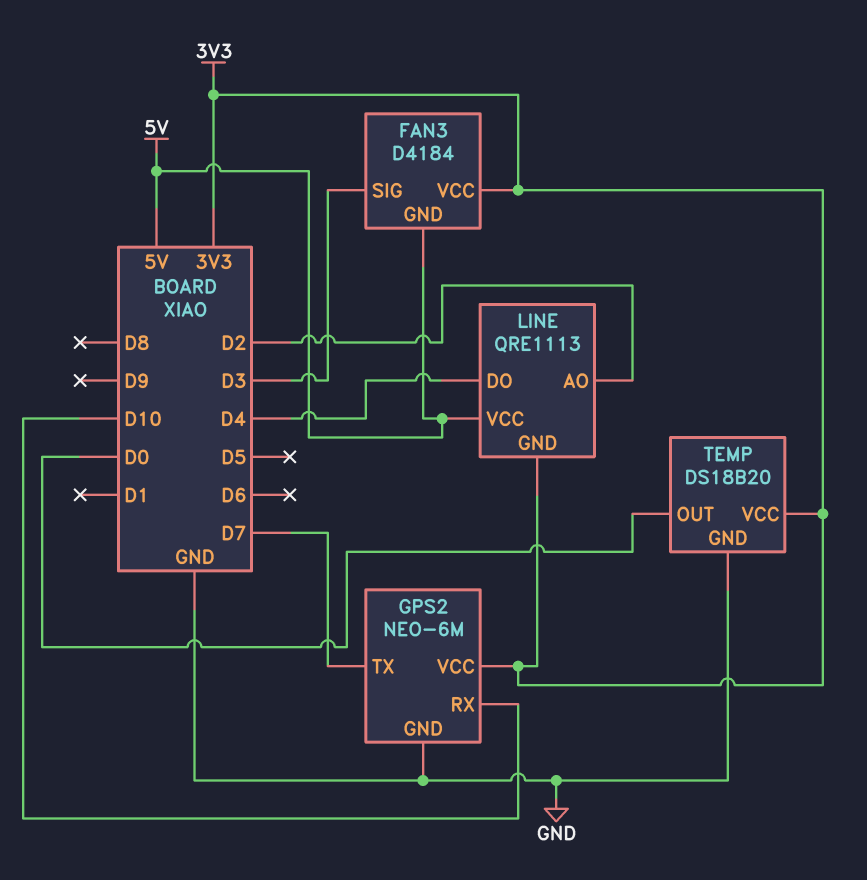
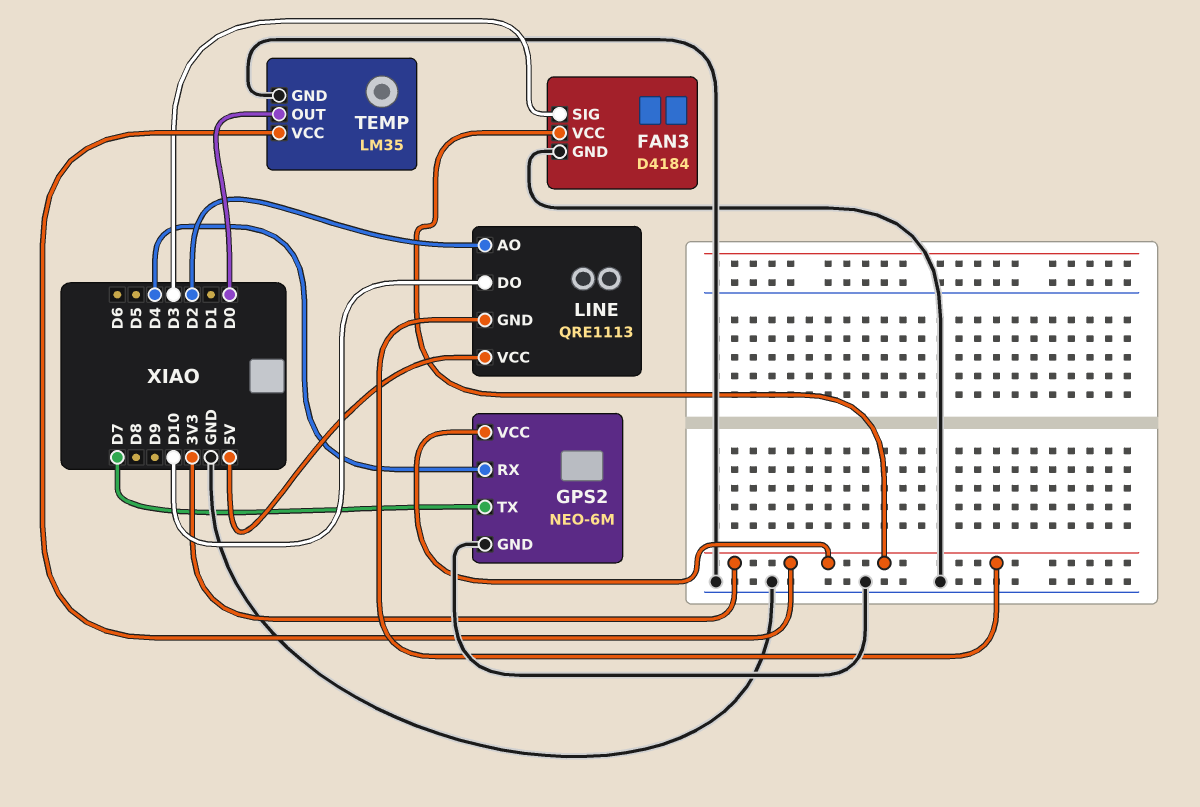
FAN3 pin GND: 5V -> GND
GPS2 pin RX: D10 -> D4
LINE pin DO: D4 -> D10
TEMP: DS18B20 -> LM35

